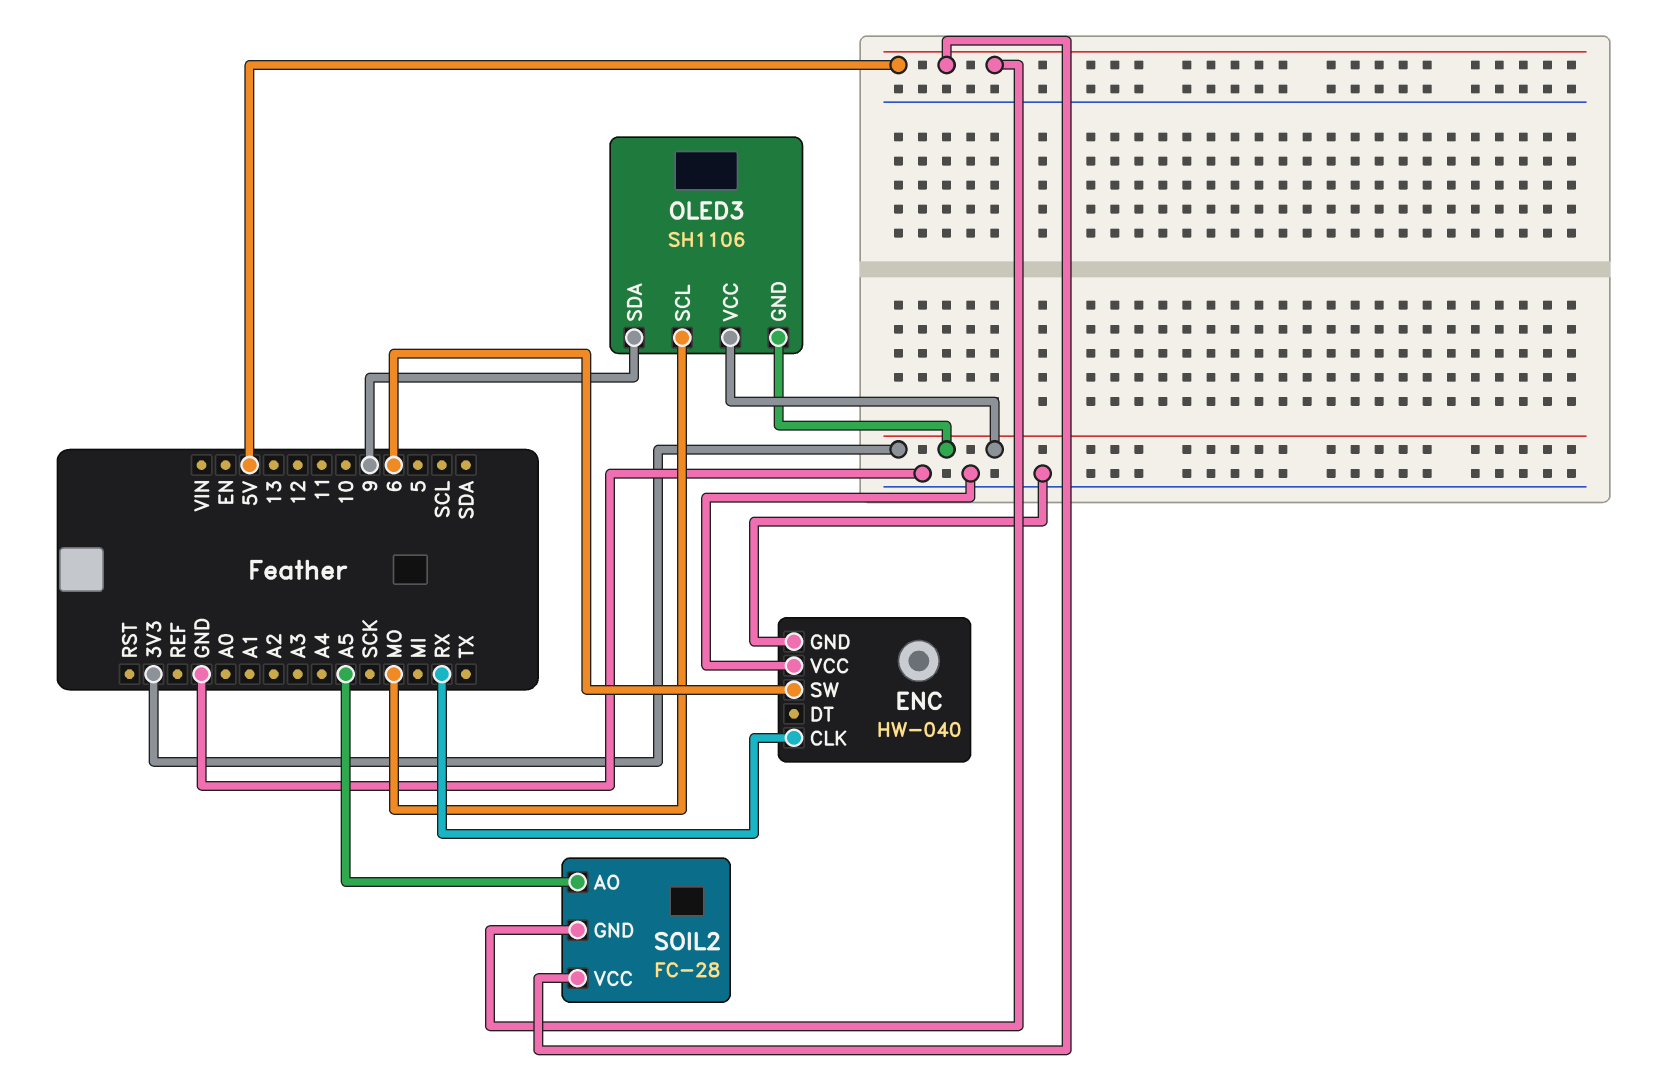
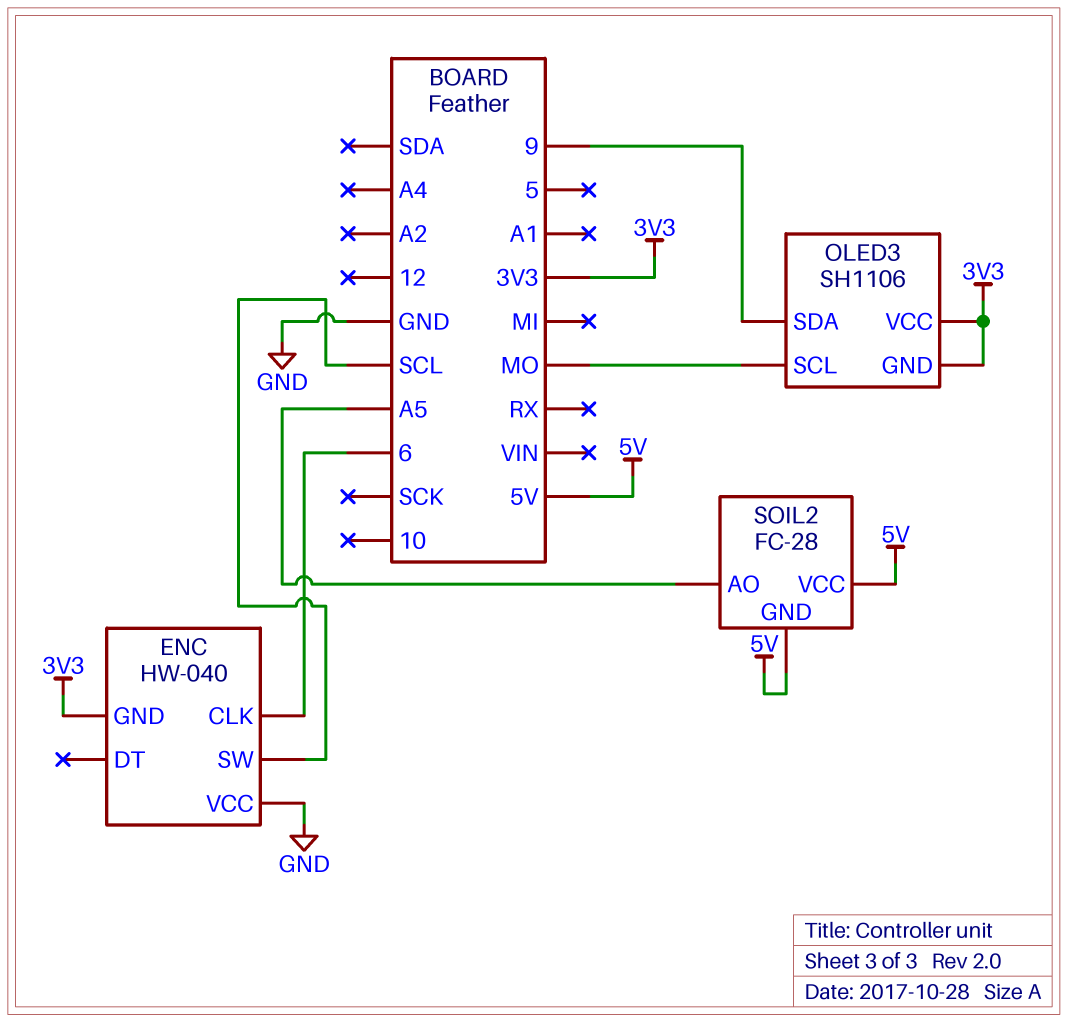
ENC pin CLK: RX -> 6
ENC pin GND: GND -> 3V3
ENC pin SW: 6 -> SCL

